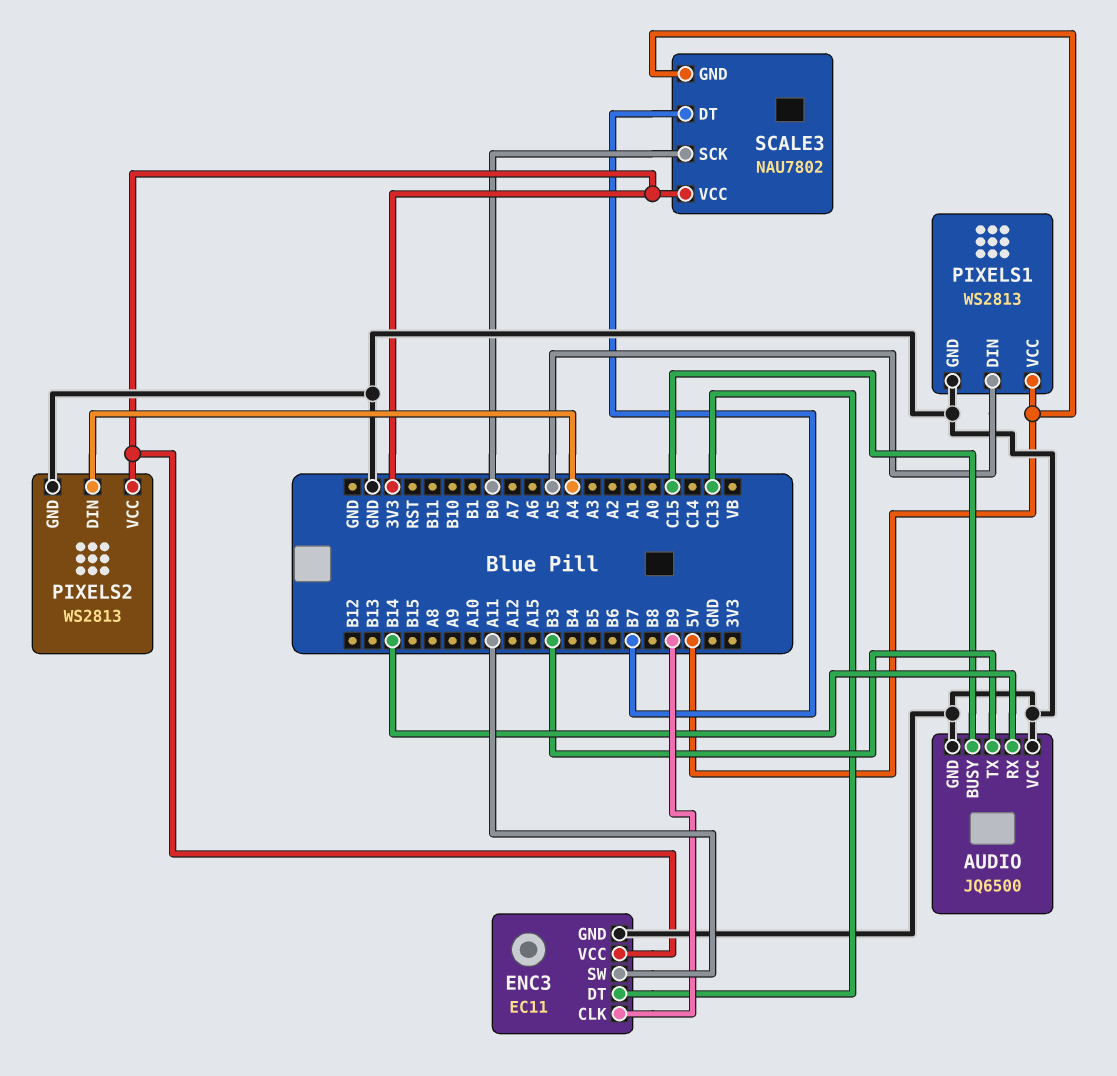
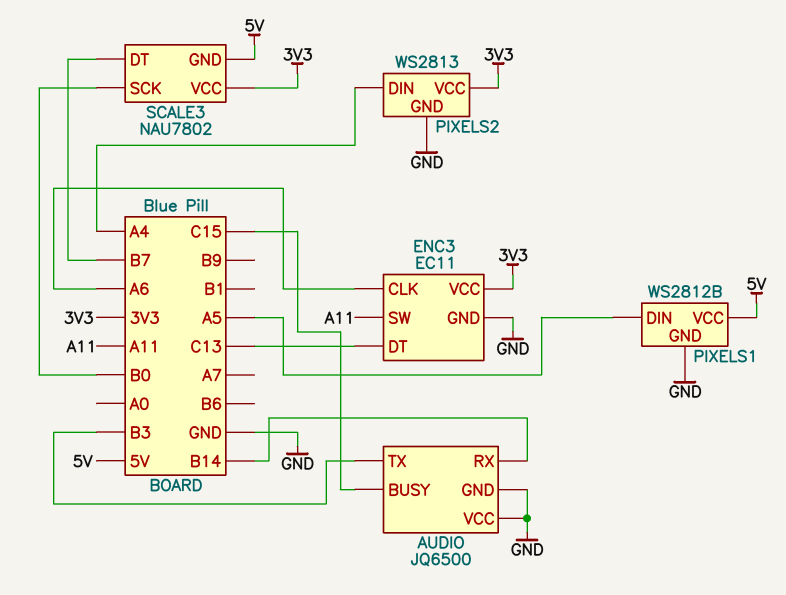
ENC3 pin CLK: B9 -> A6
PIXELS1: WS2813 -> WS2812B

